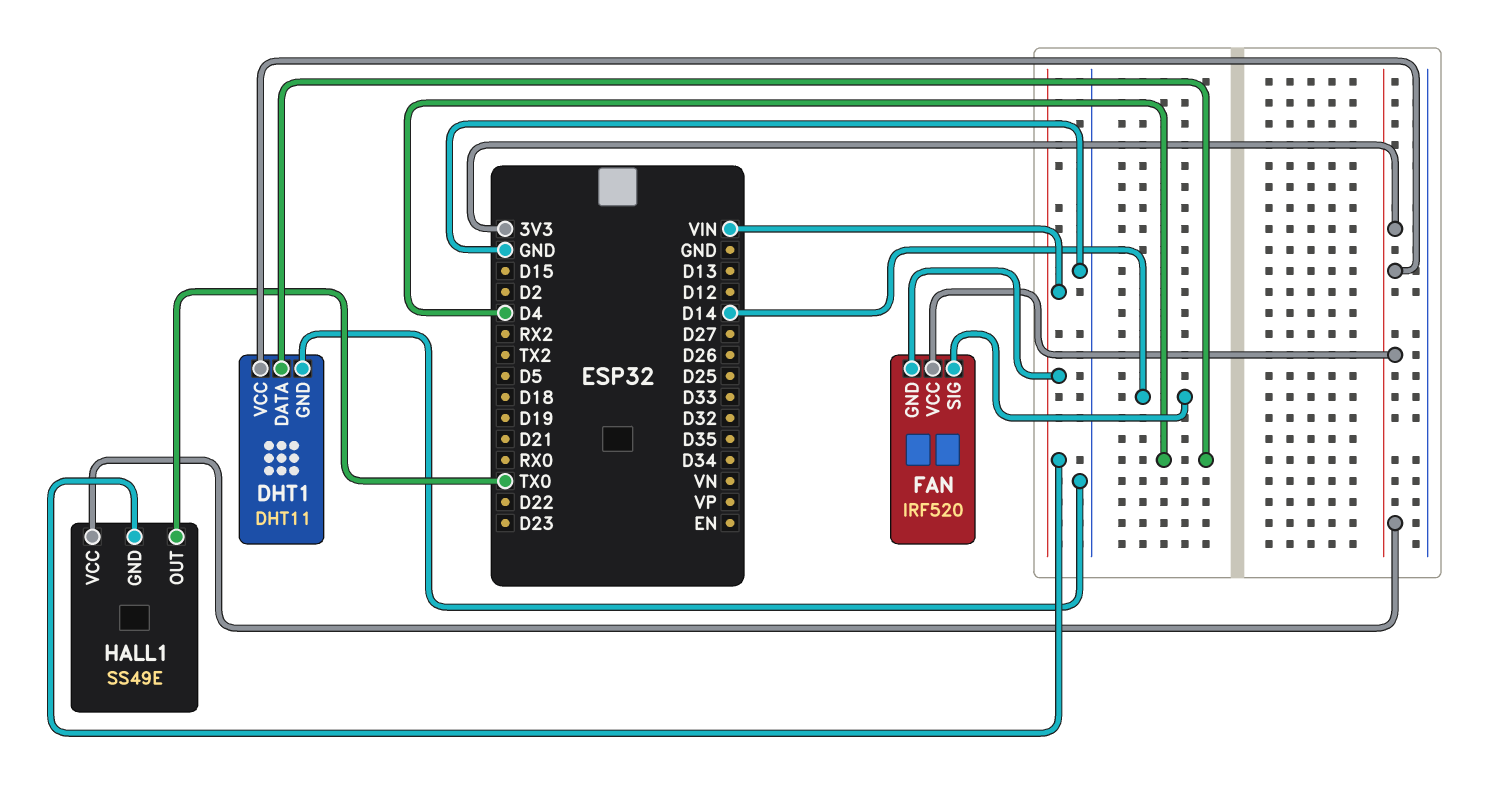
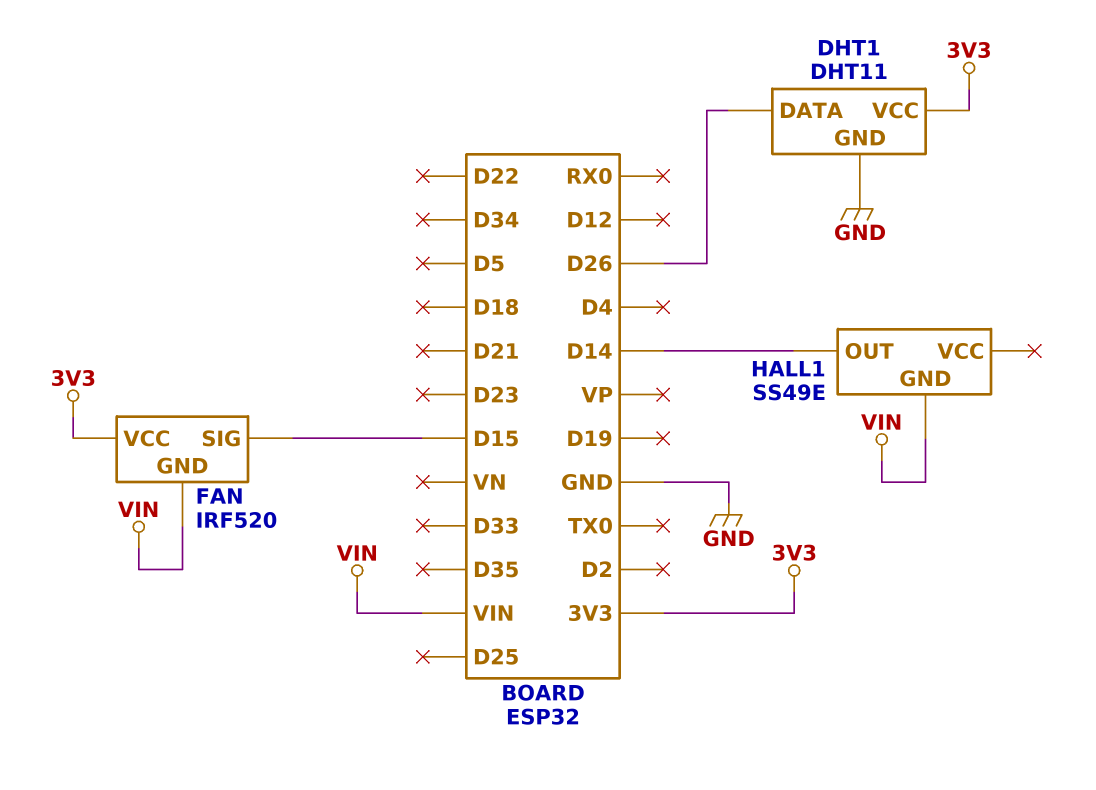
DHT1 pin DATA: D4 -> D26
FAN pin SIG: D14 -> D15
HALL1 pin OUT: TX0 -> D14
HALL1 pin VCC: 3V3 -> none

